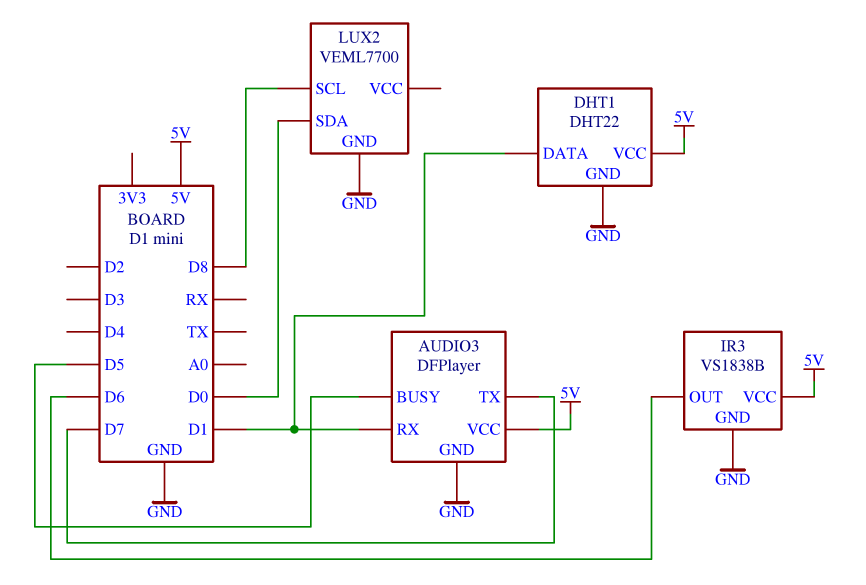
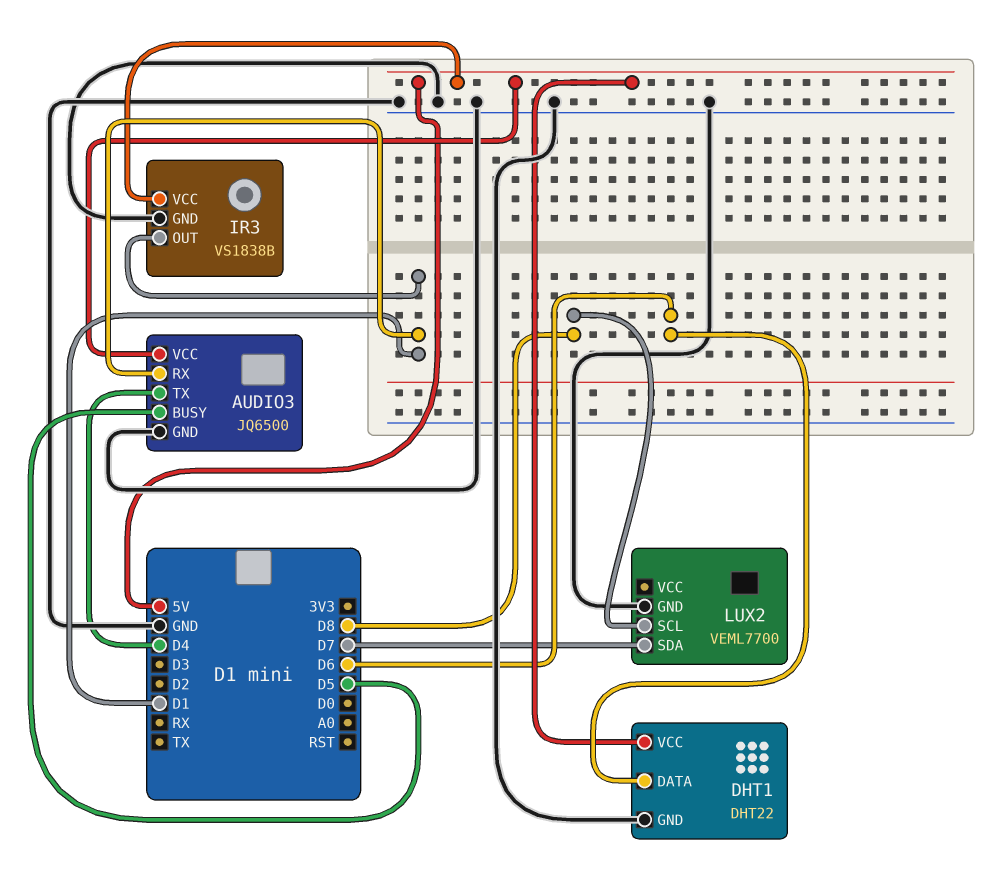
AUDIO3: DFPlayer -> JQ6500
AUDIO3 pin TX: D7 -> D4
DHT1 pin DATA: D1 -> D6
IR3 pin OUT: D6 -> D1
LUX2 pin SDA: D0 -> D7

